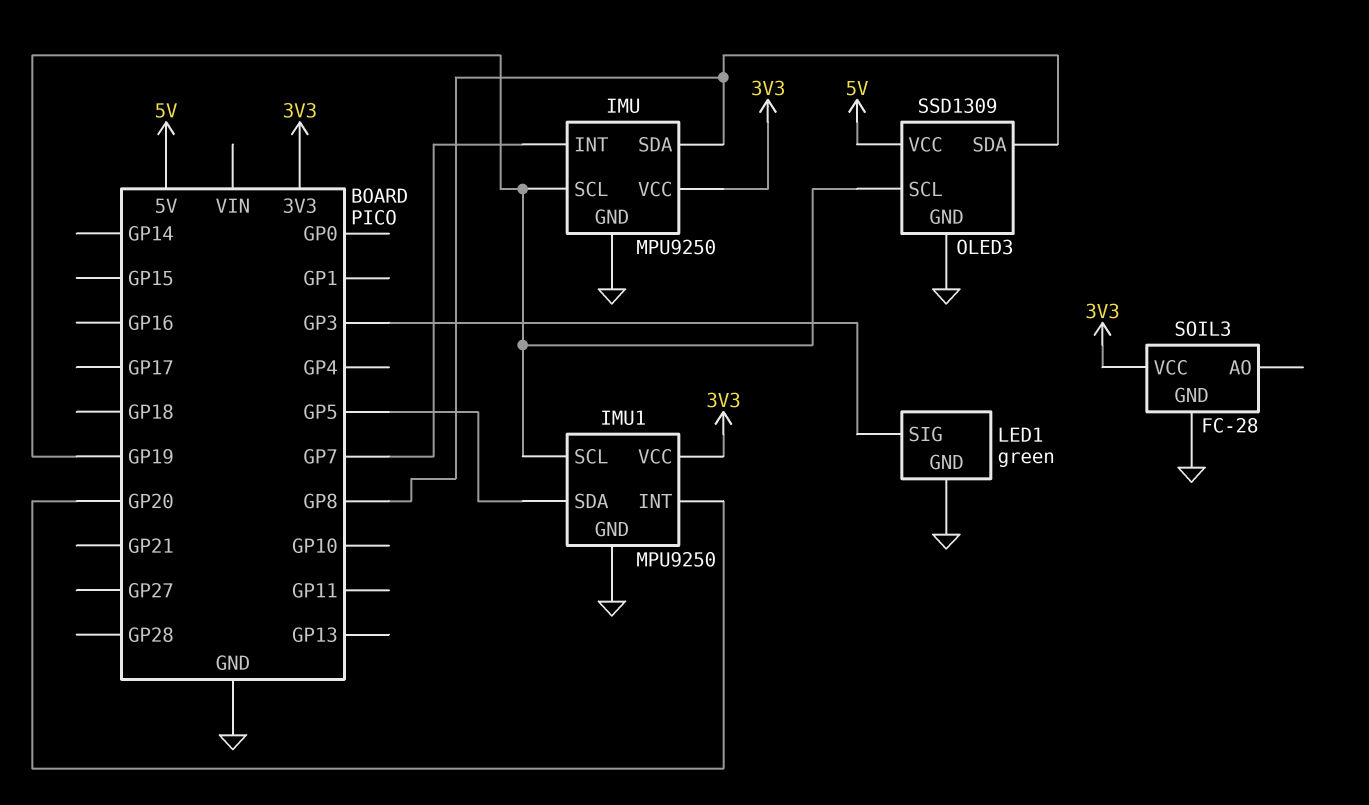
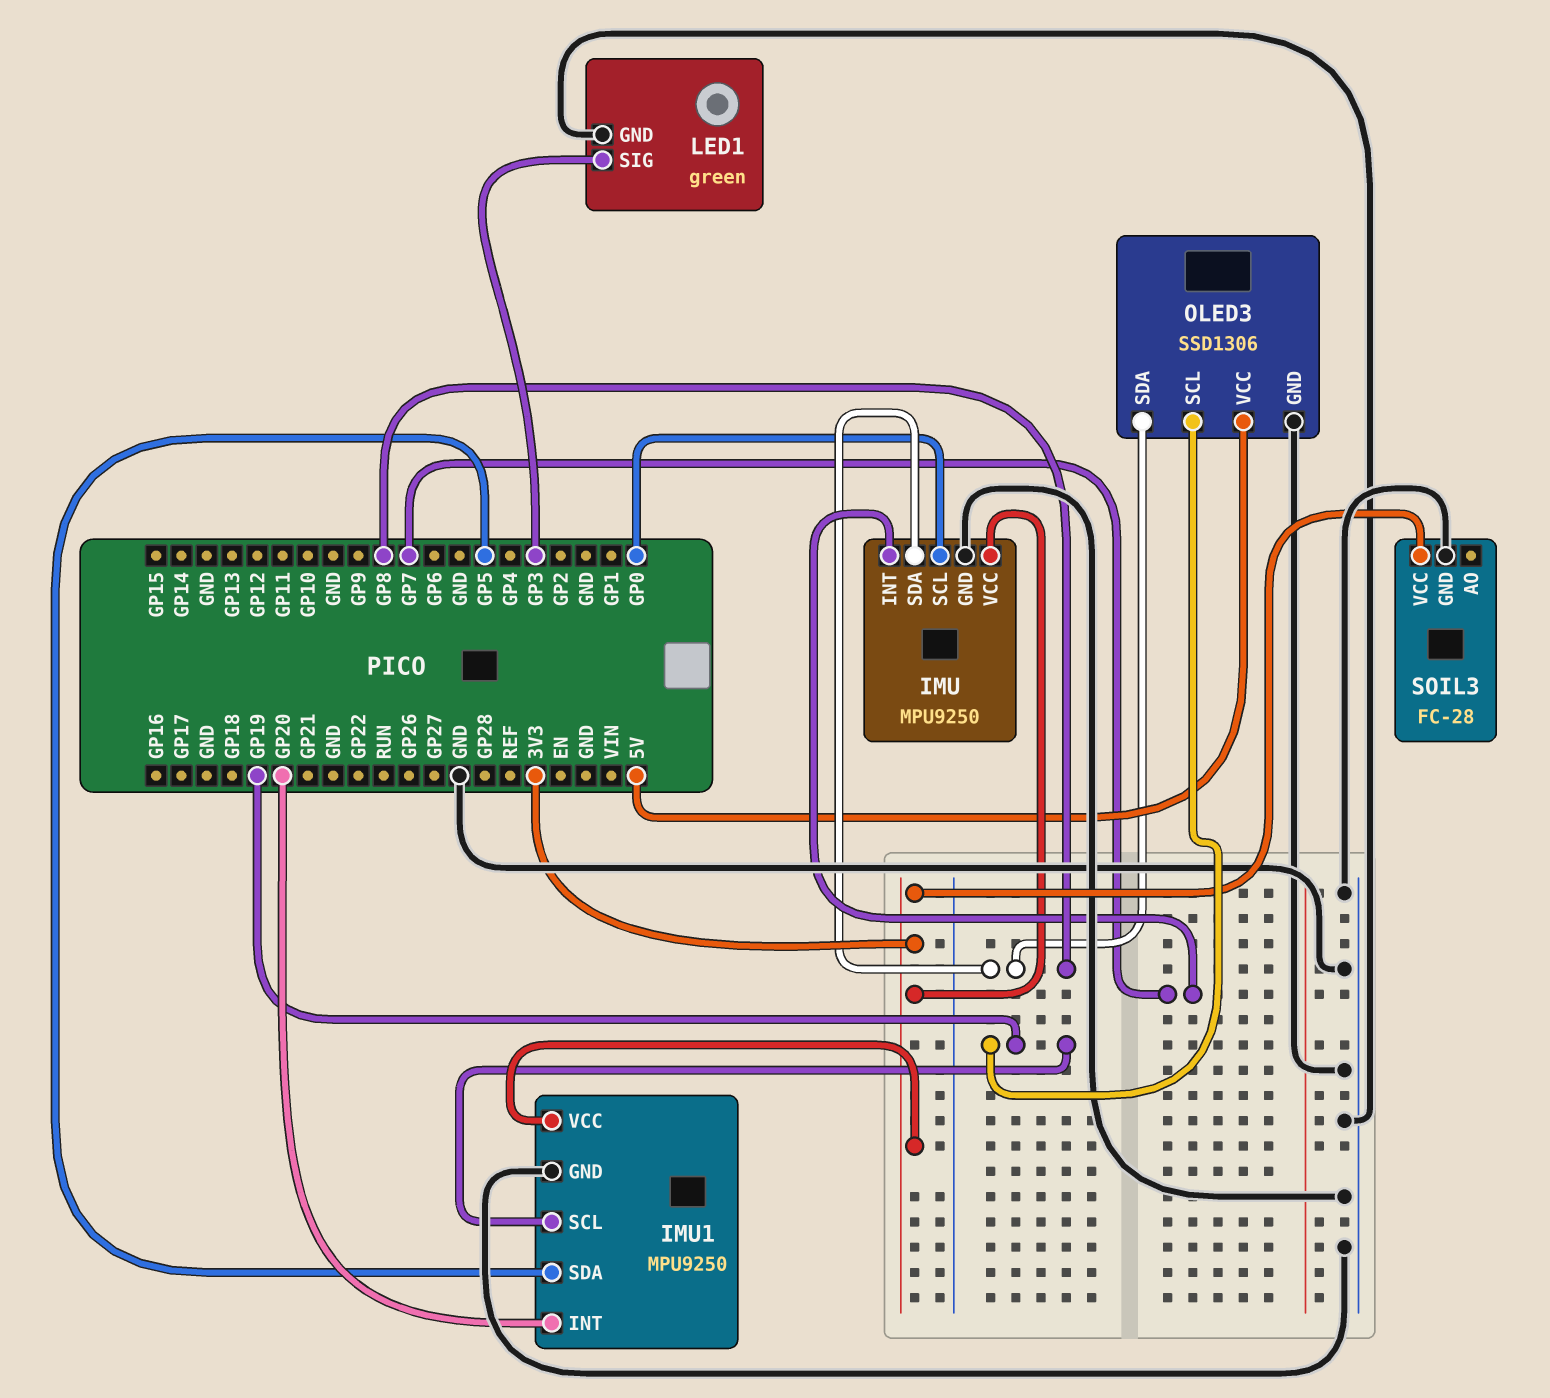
IMU pin SCL: GP19 -> GP0
OLED3: SSD1309 -> SSD1306

